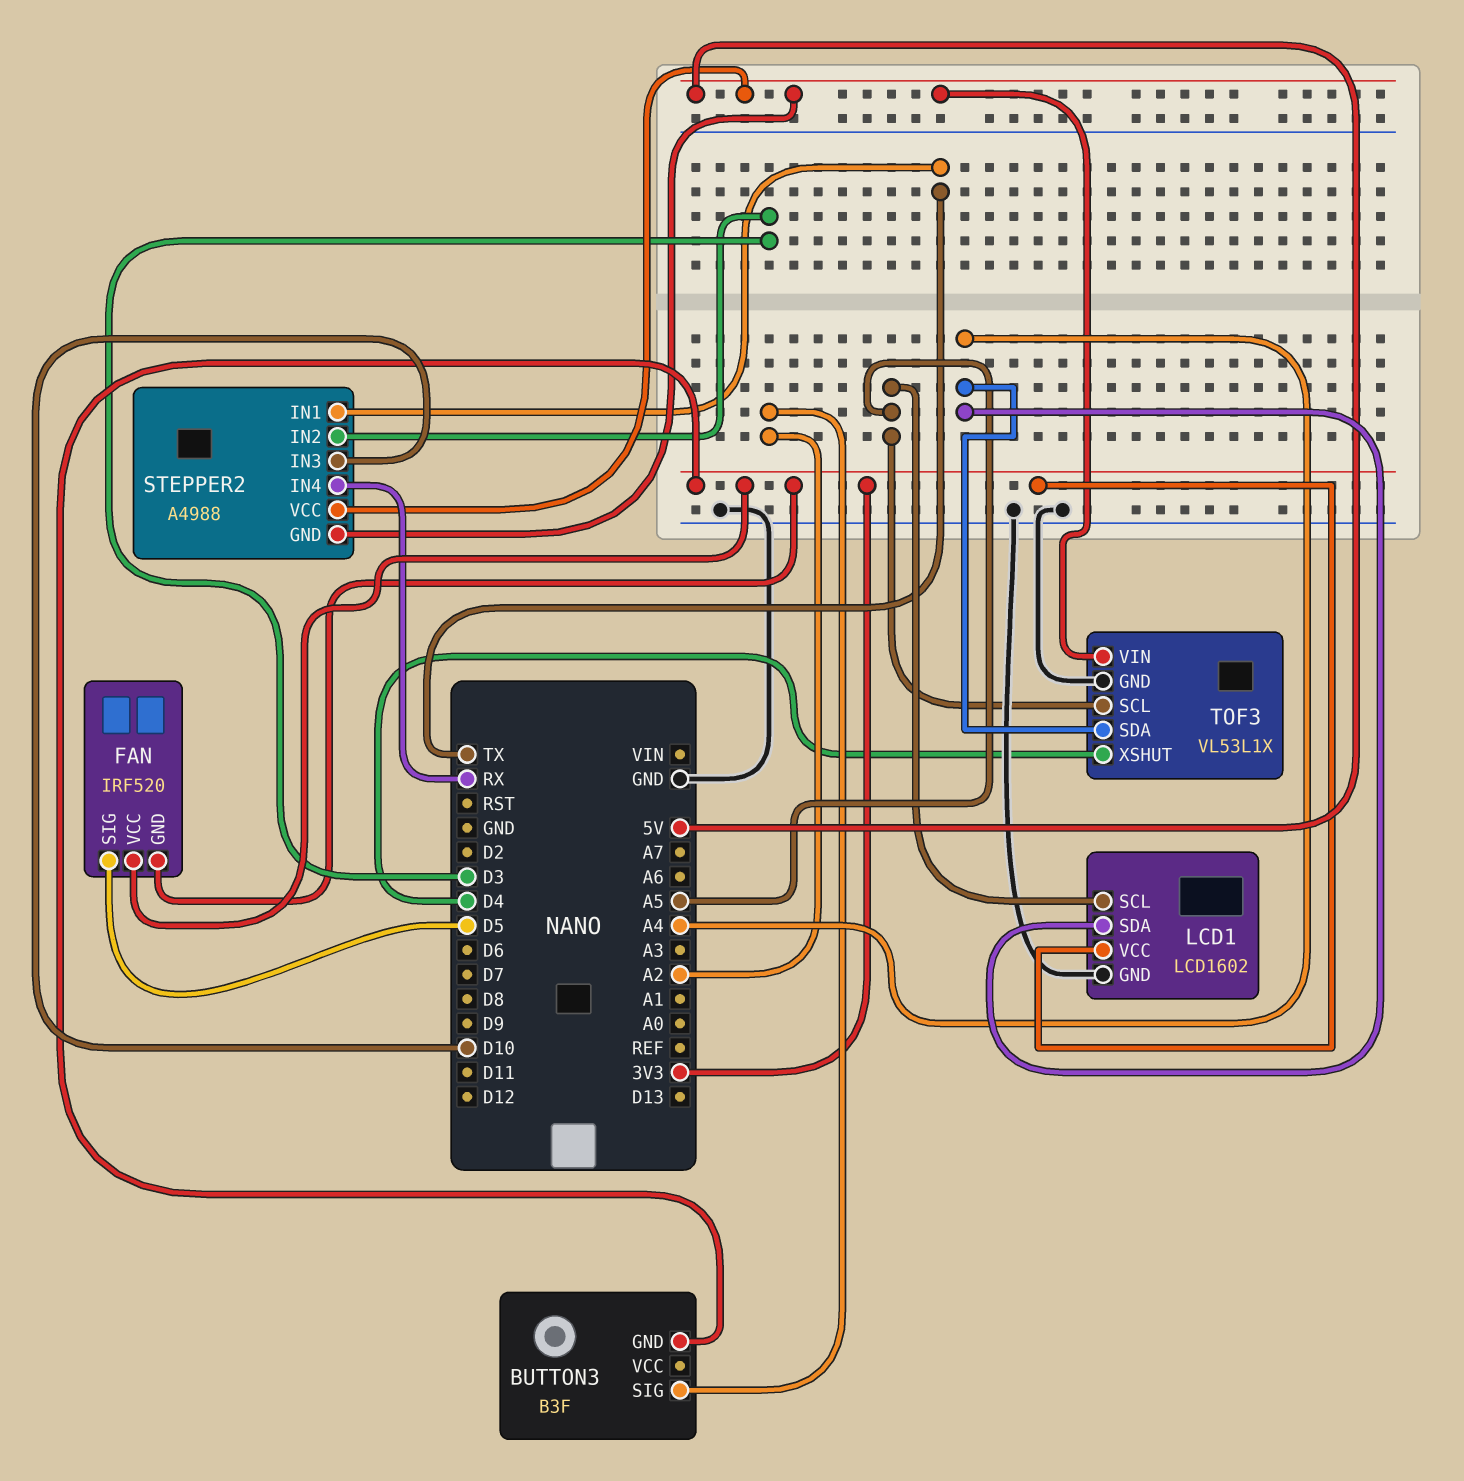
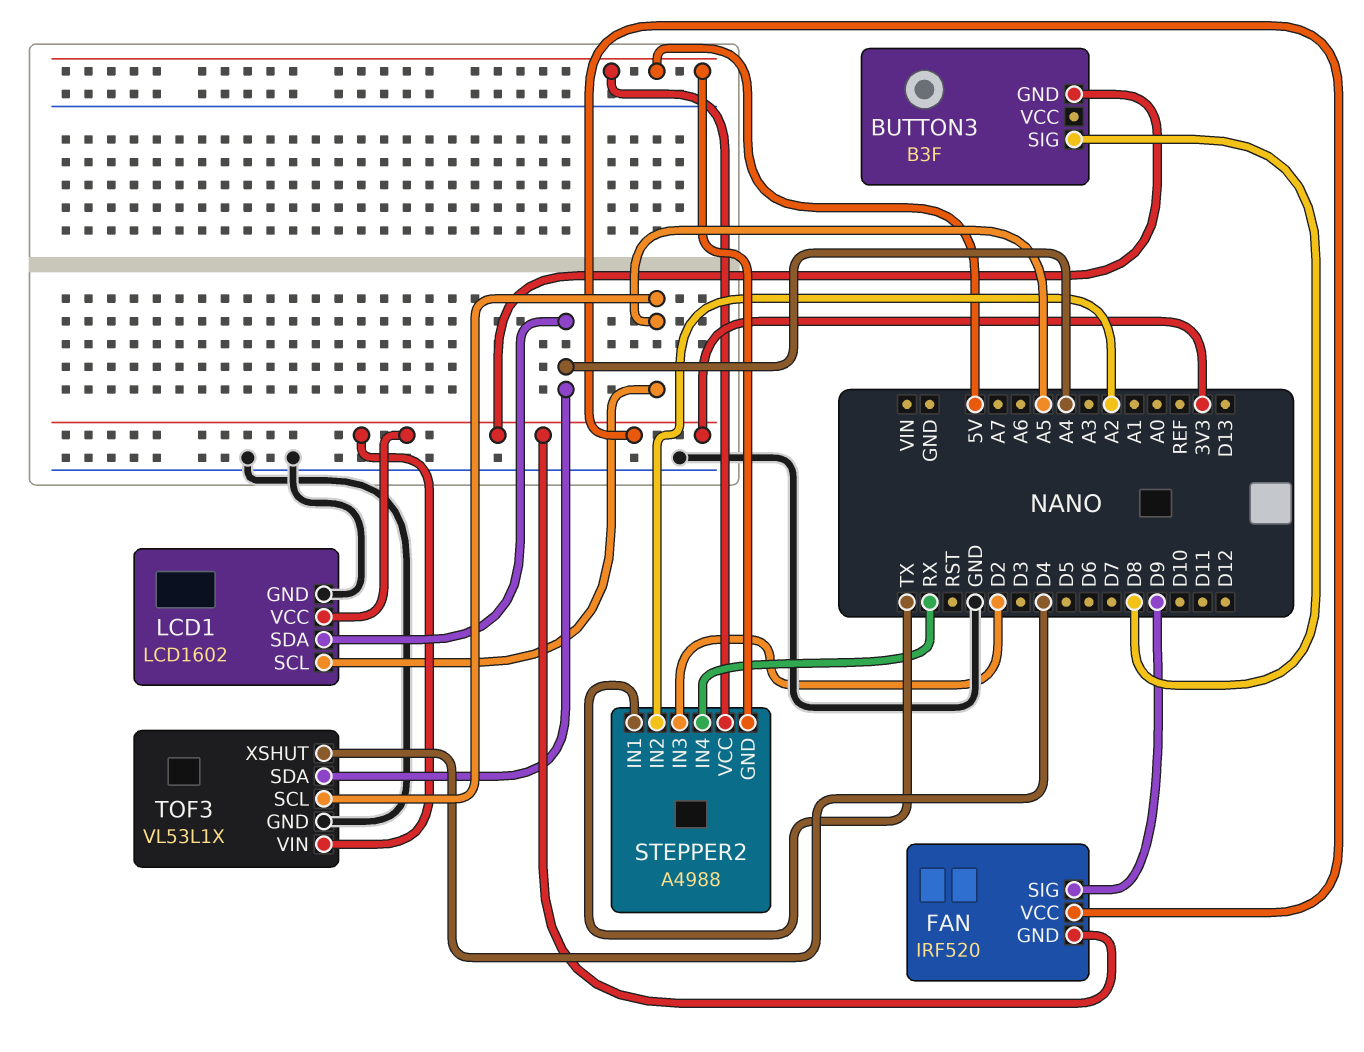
BUTTON3 pin SIG: A2 -> D8
FAN pin SIG: D5 -> D9
STEPPER2 pin IN2: D3 -> A2
STEPPER2 pin IN3: D10 -> D2
TOF3 pin VIN: 5V -> 3V3

